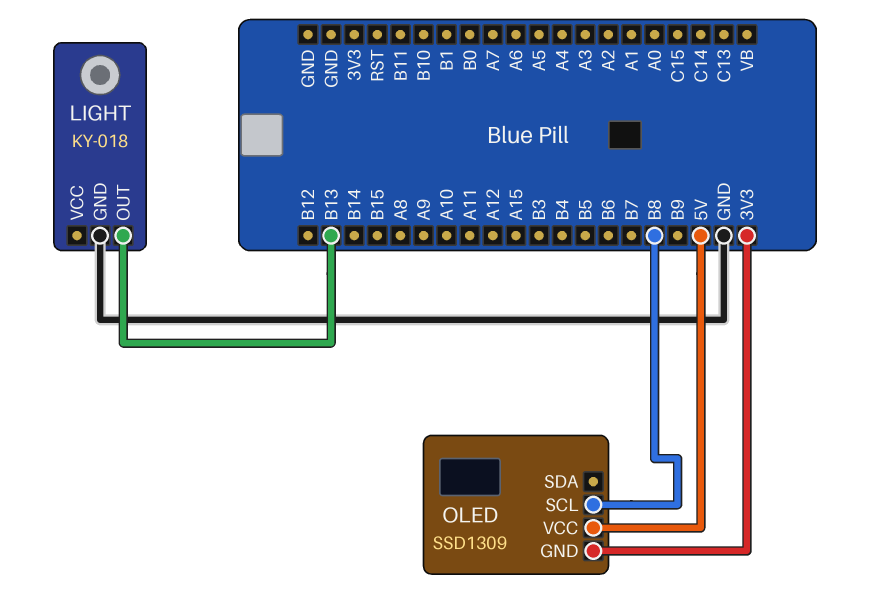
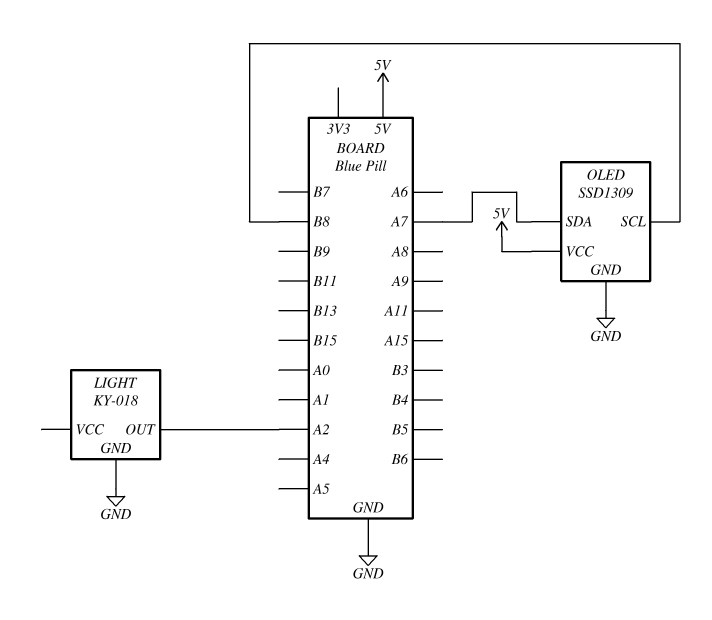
LIGHT pin OUT: B13 -> A2
OLED pin GND: 3V3 -> GND
OLED pin SDA: none -> A7

